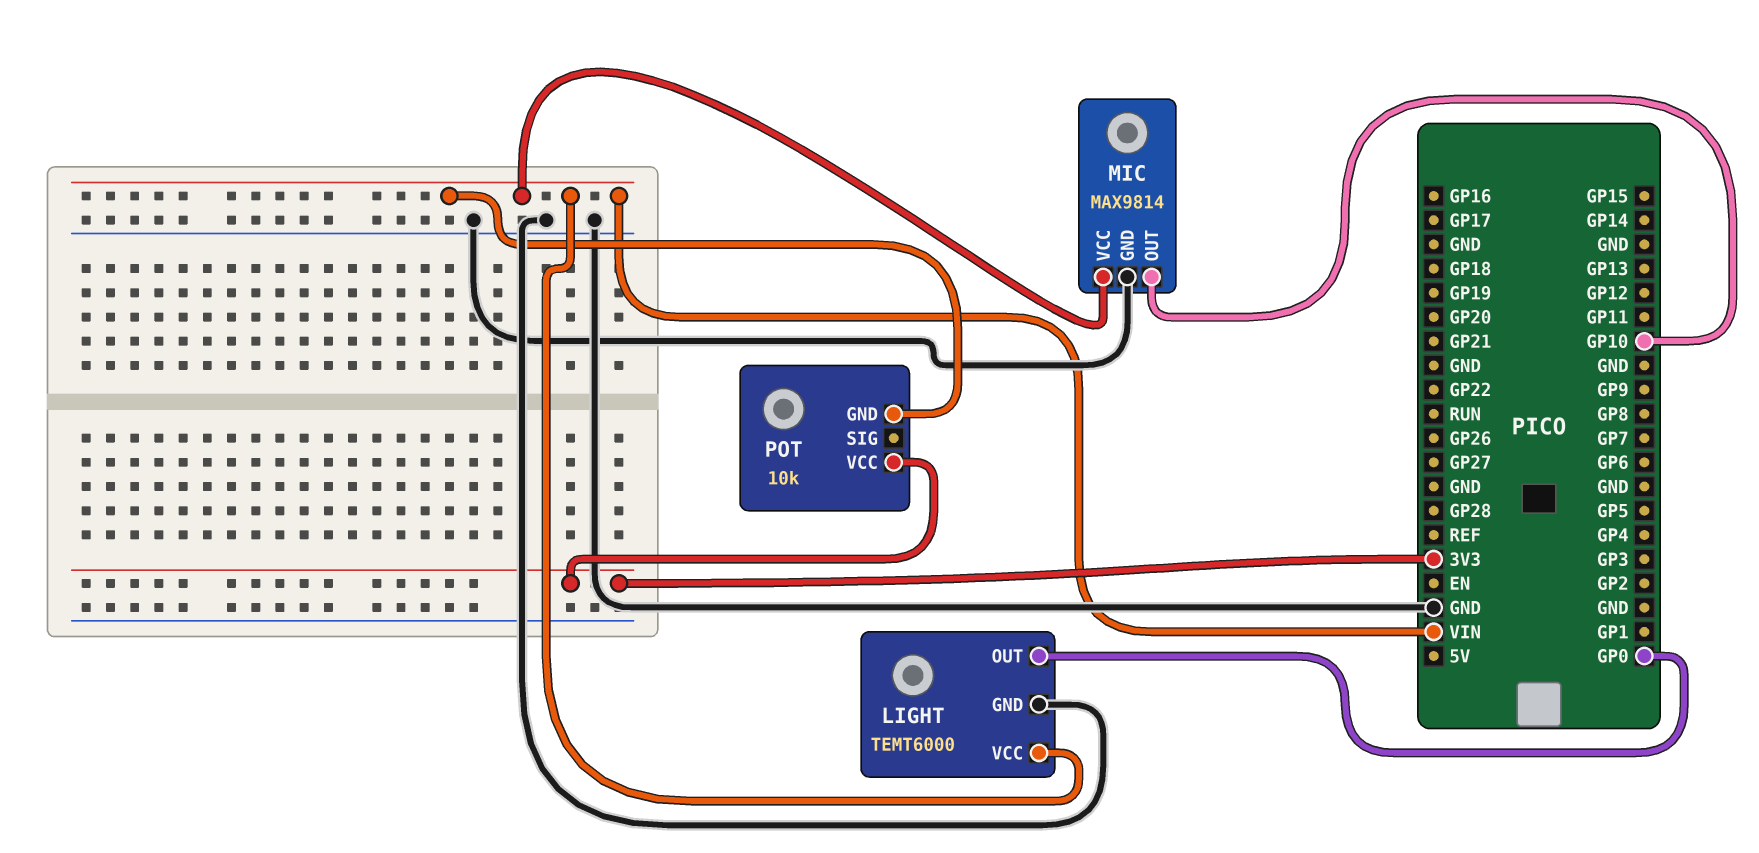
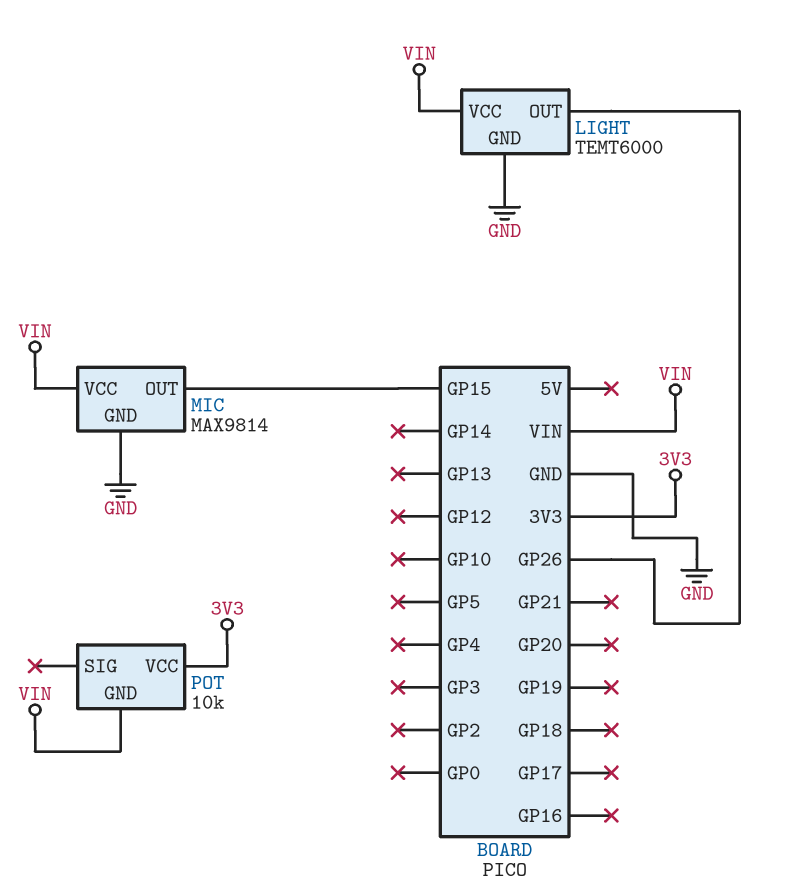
LIGHT pin OUT: GP0 -> GP26
MIC pin OUT: GP10 -> GP15

